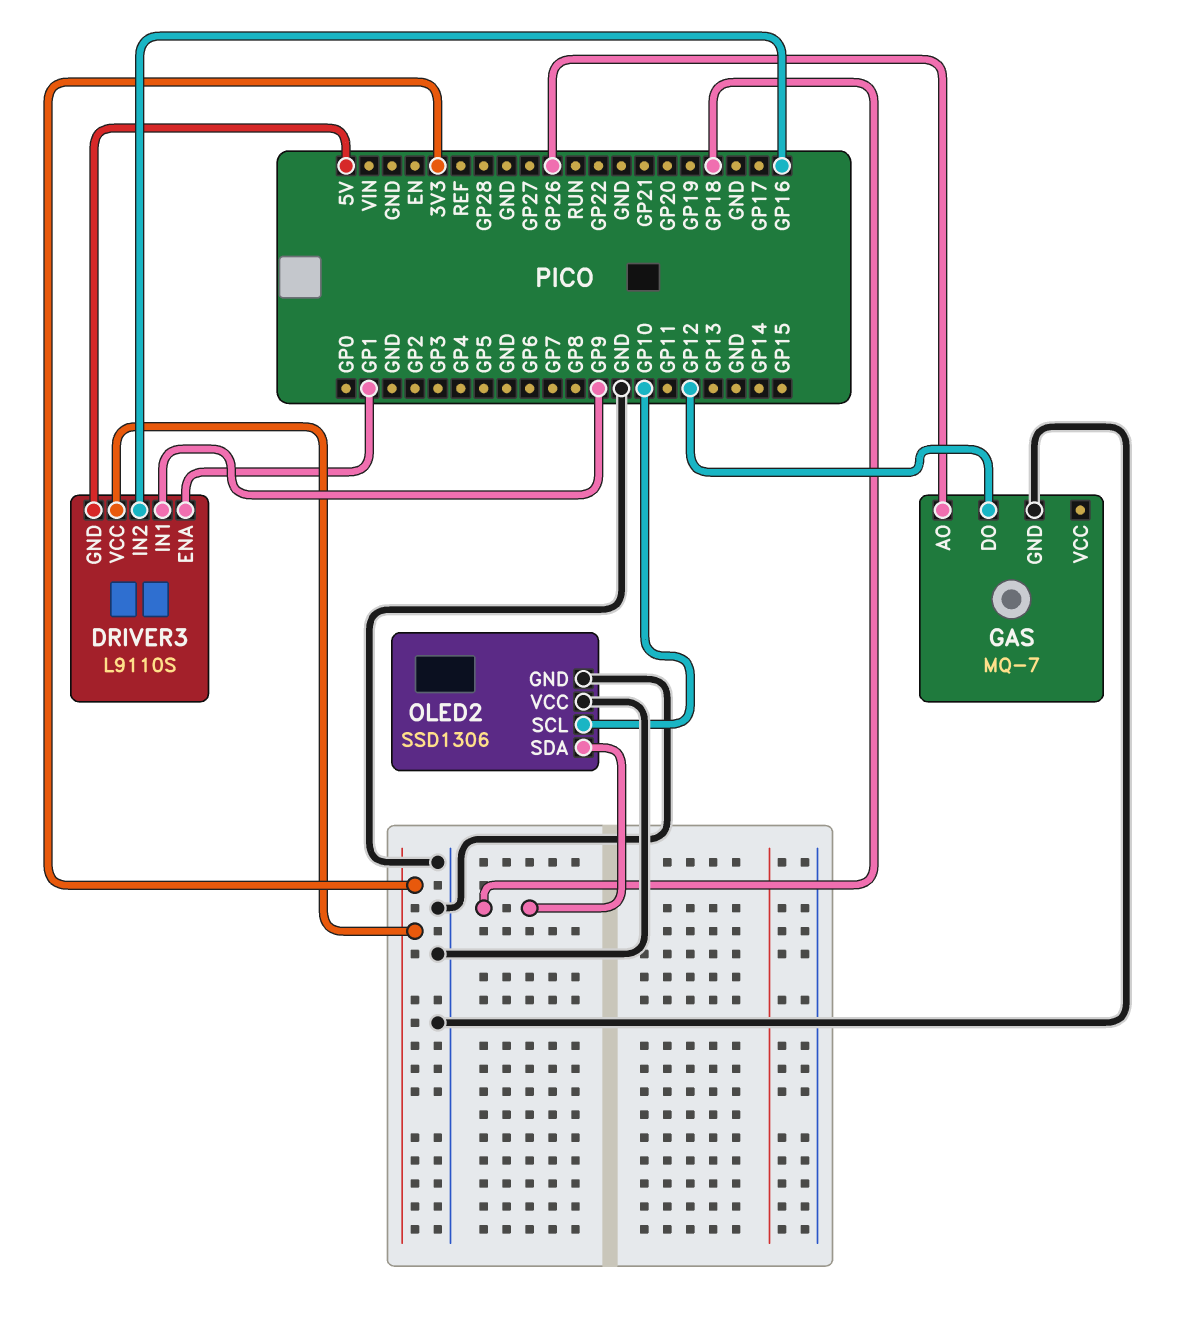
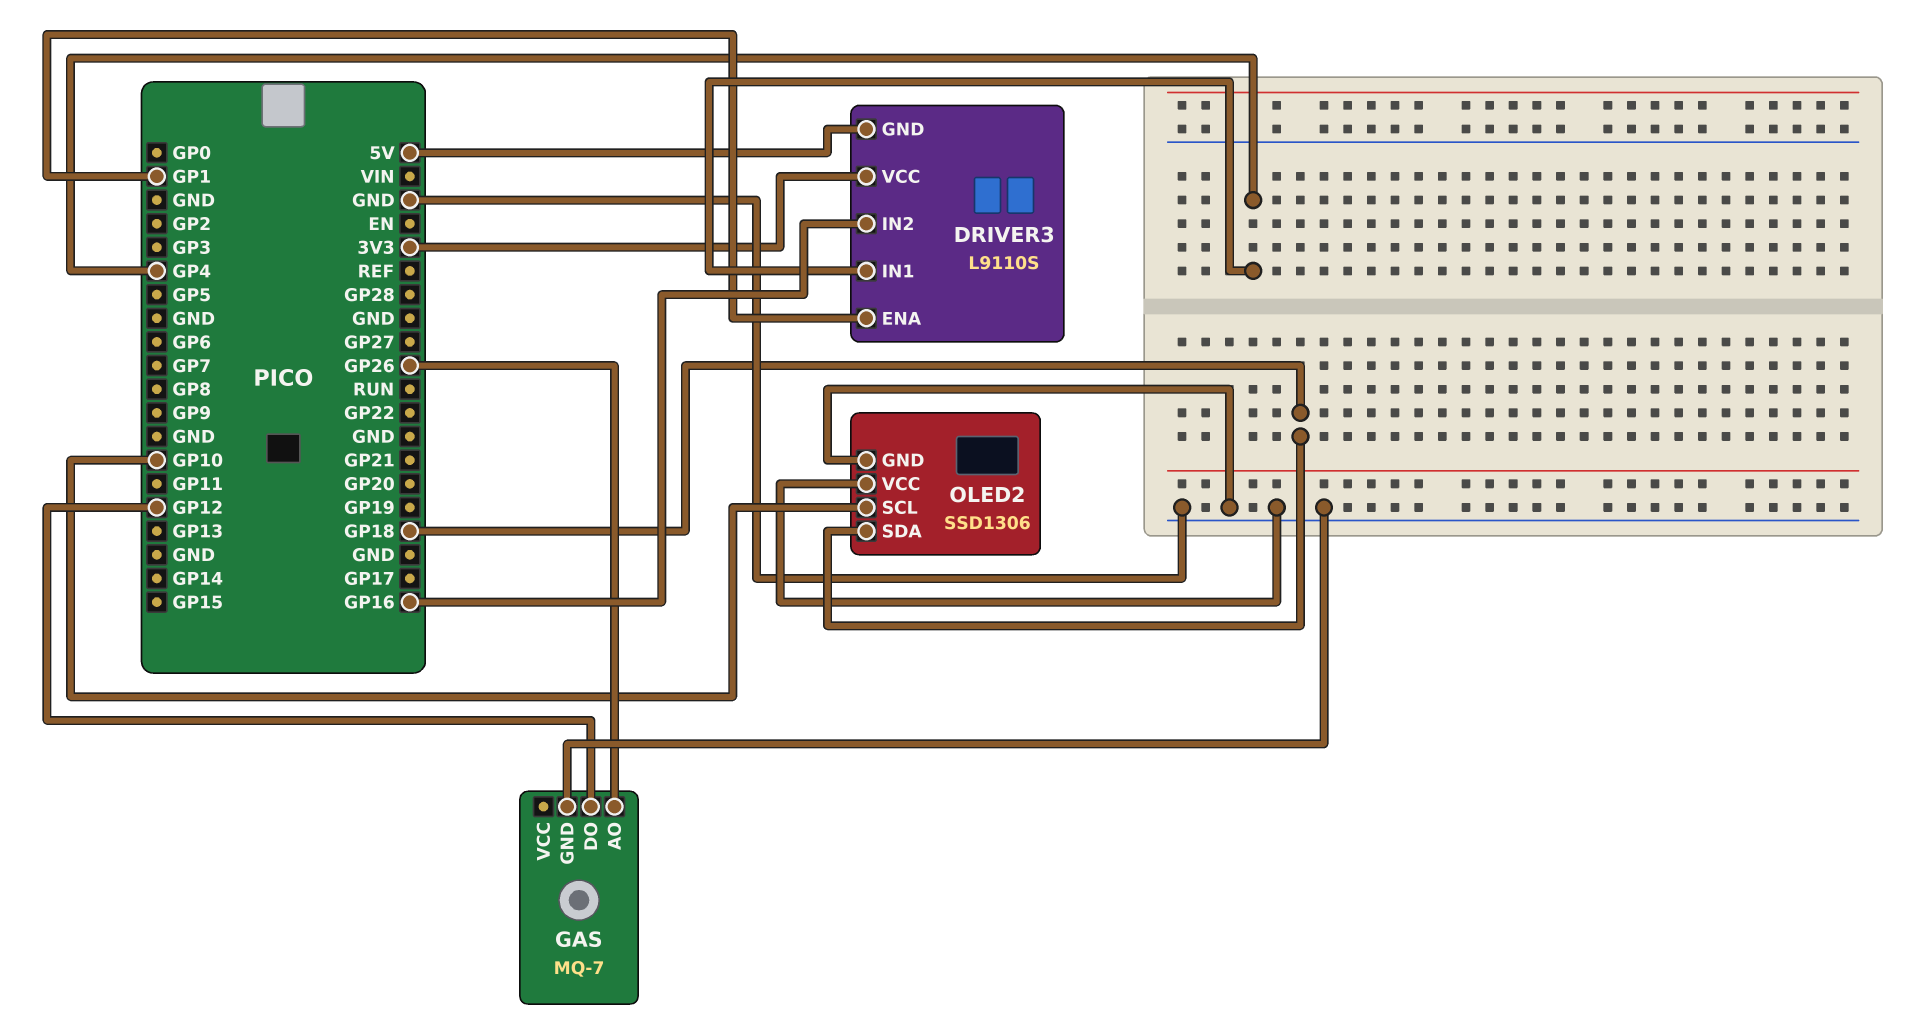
DRIVER3 pin IN1: GP9 -> GP4

